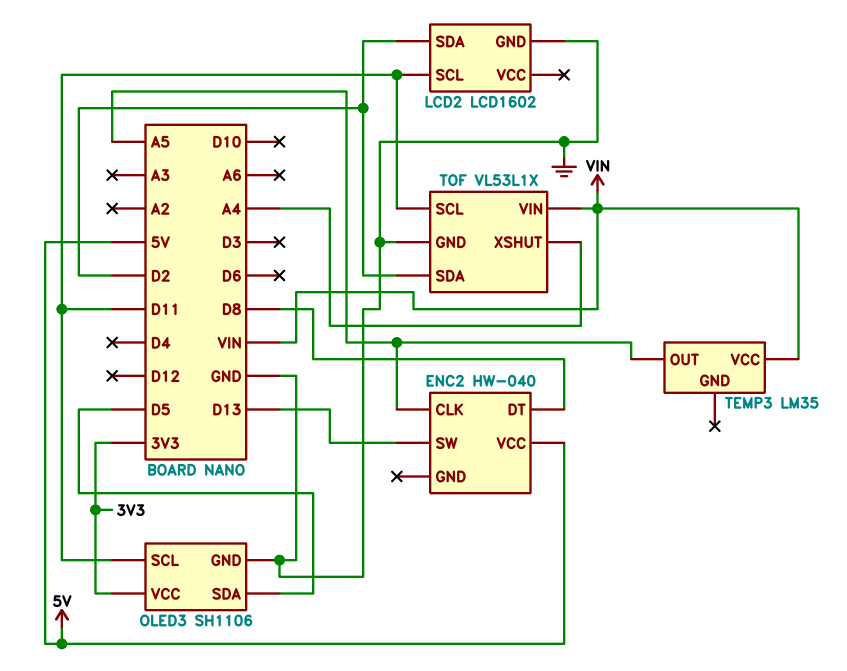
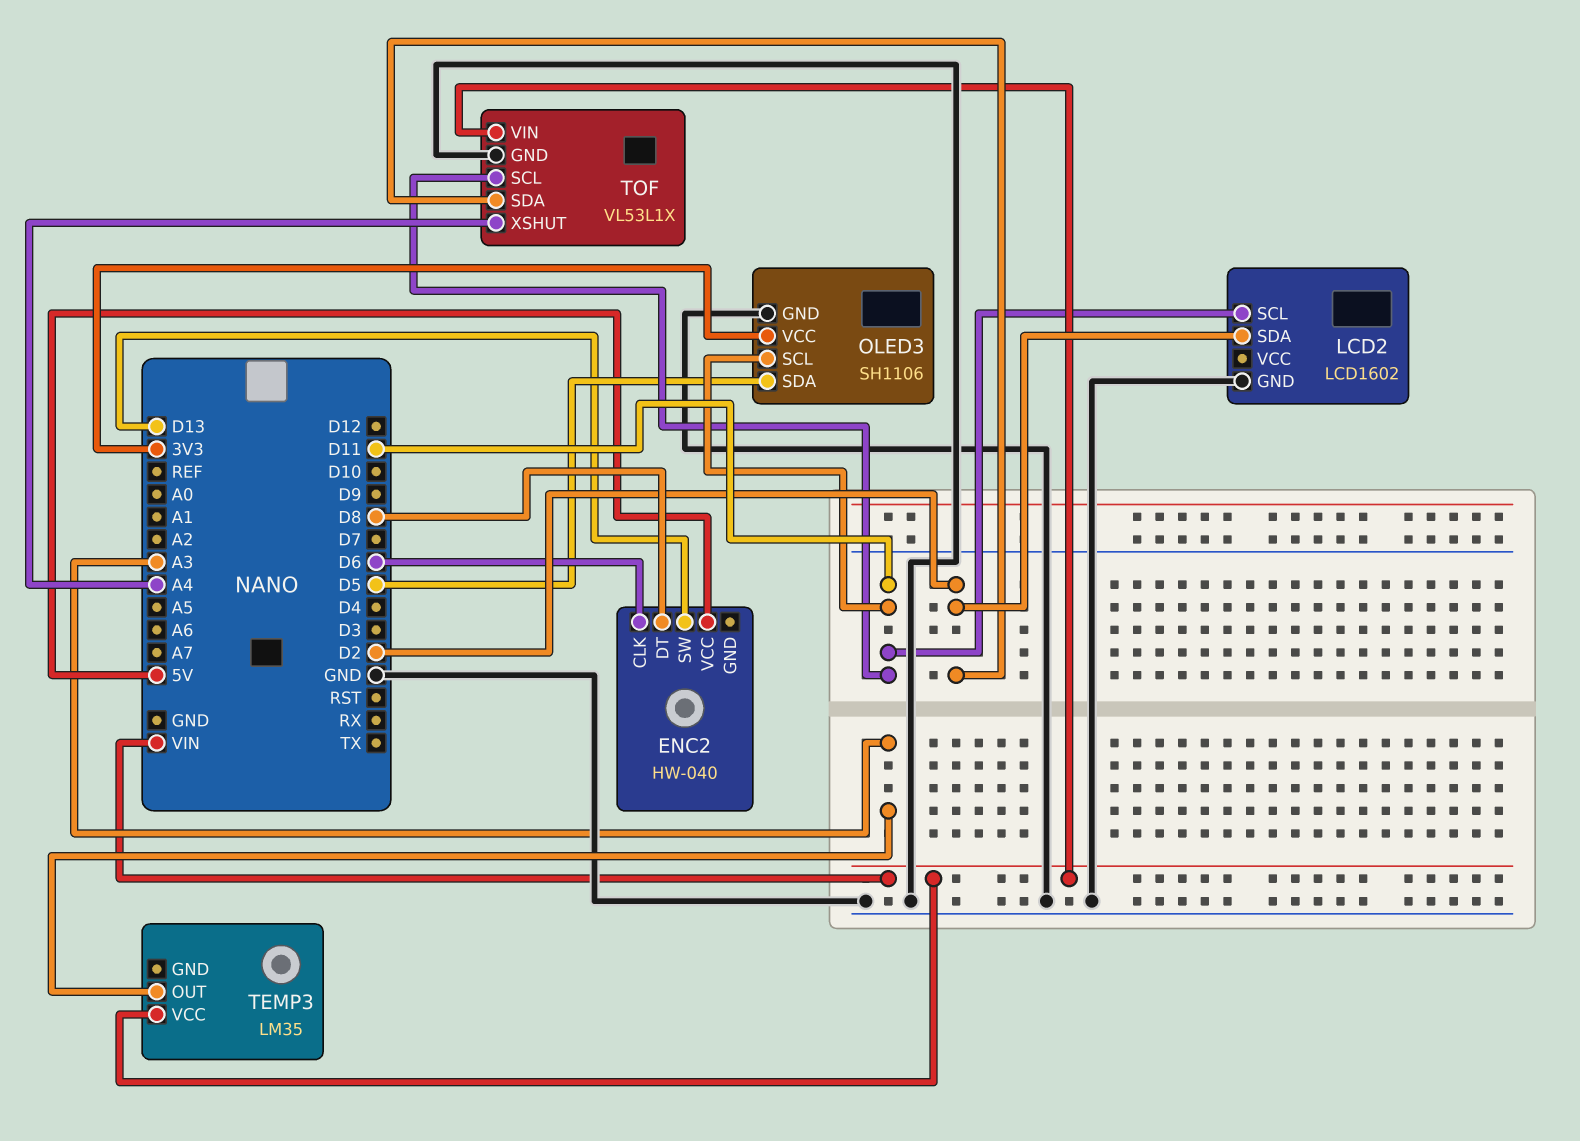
ENC2 pin CLK: A5 -> D6
TEMP3 pin OUT: A5 -> A3

